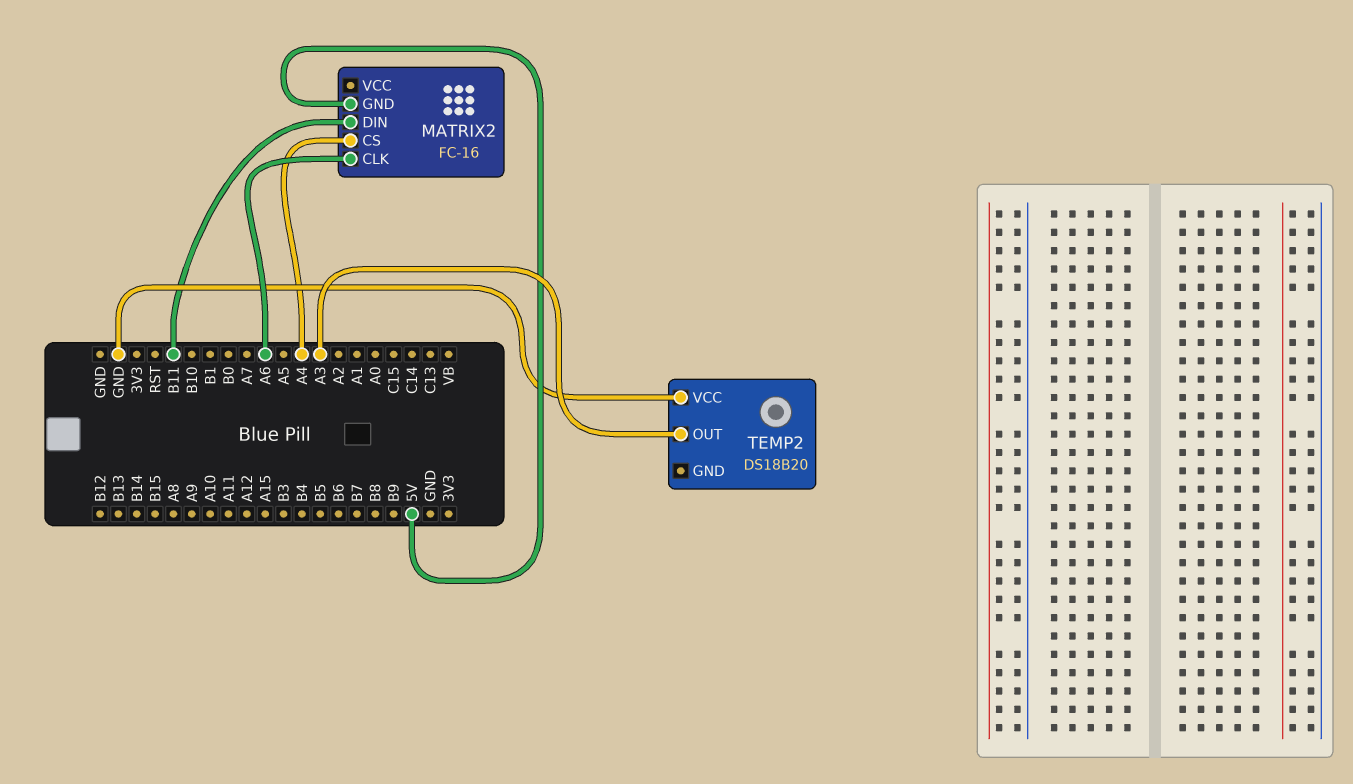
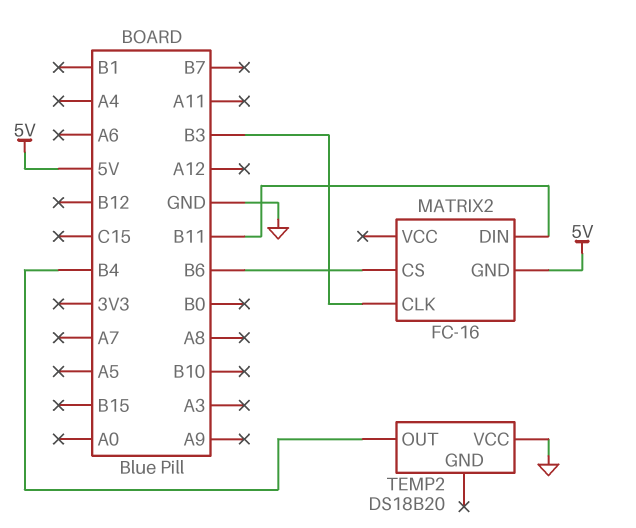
MATRIX2 pin CLK: A6 -> B3
MATRIX2 pin CS: A4 -> B6
TEMP2 pin OUT: A3 -> B4

